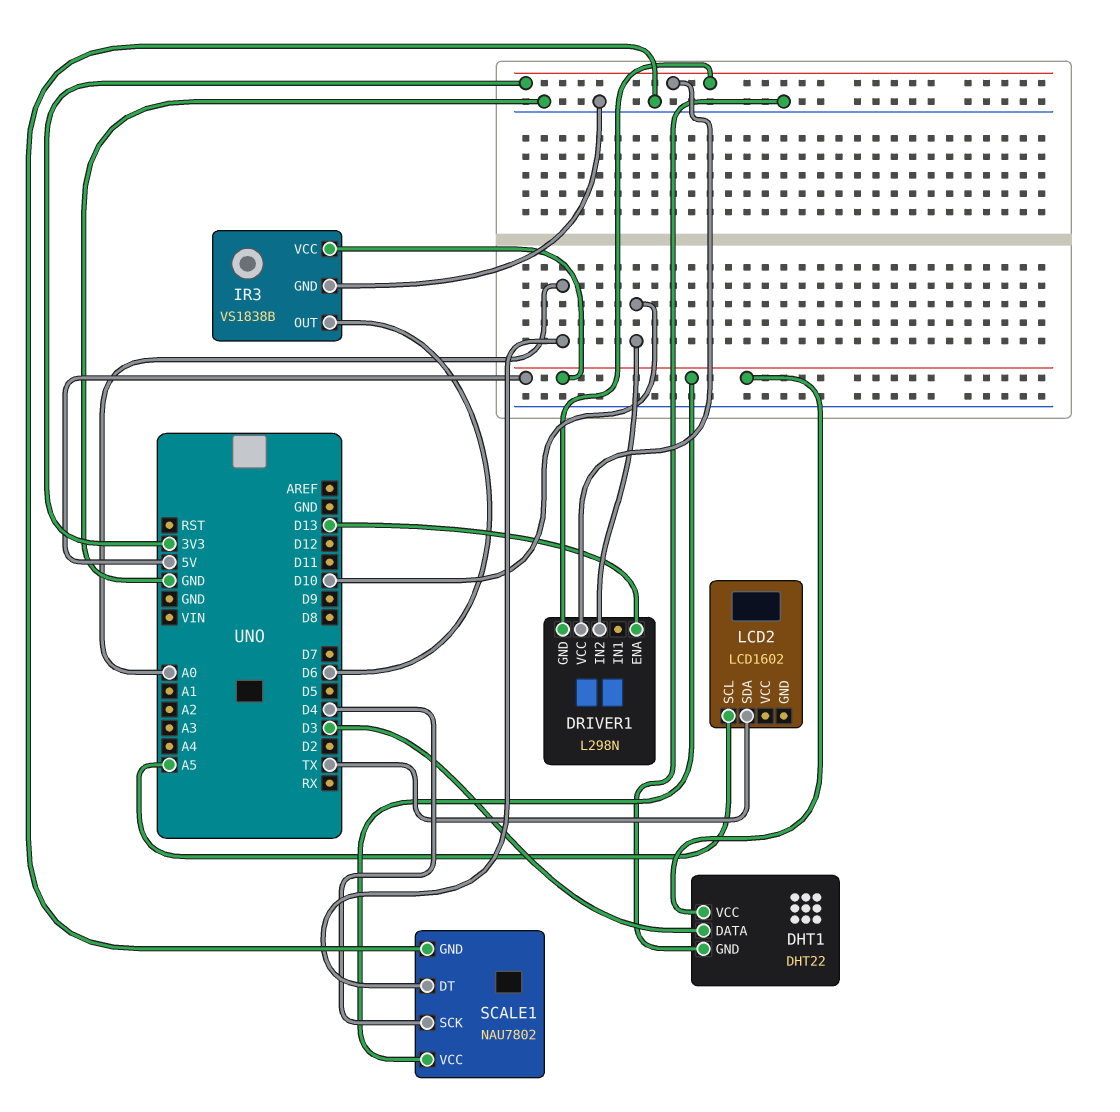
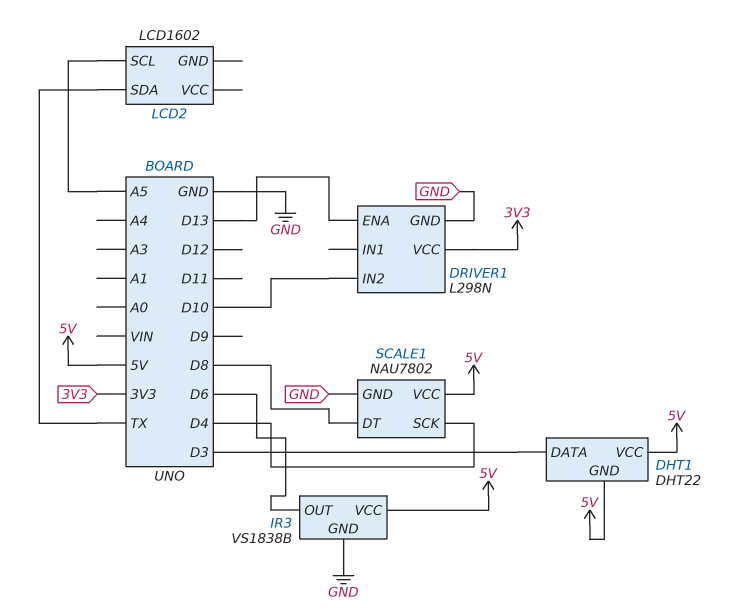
DHT1 pin GND: GND -> 5V
DRIVER1 pin GND: 3V3 -> GND
SCALE1 pin DT: A0 -> D8

